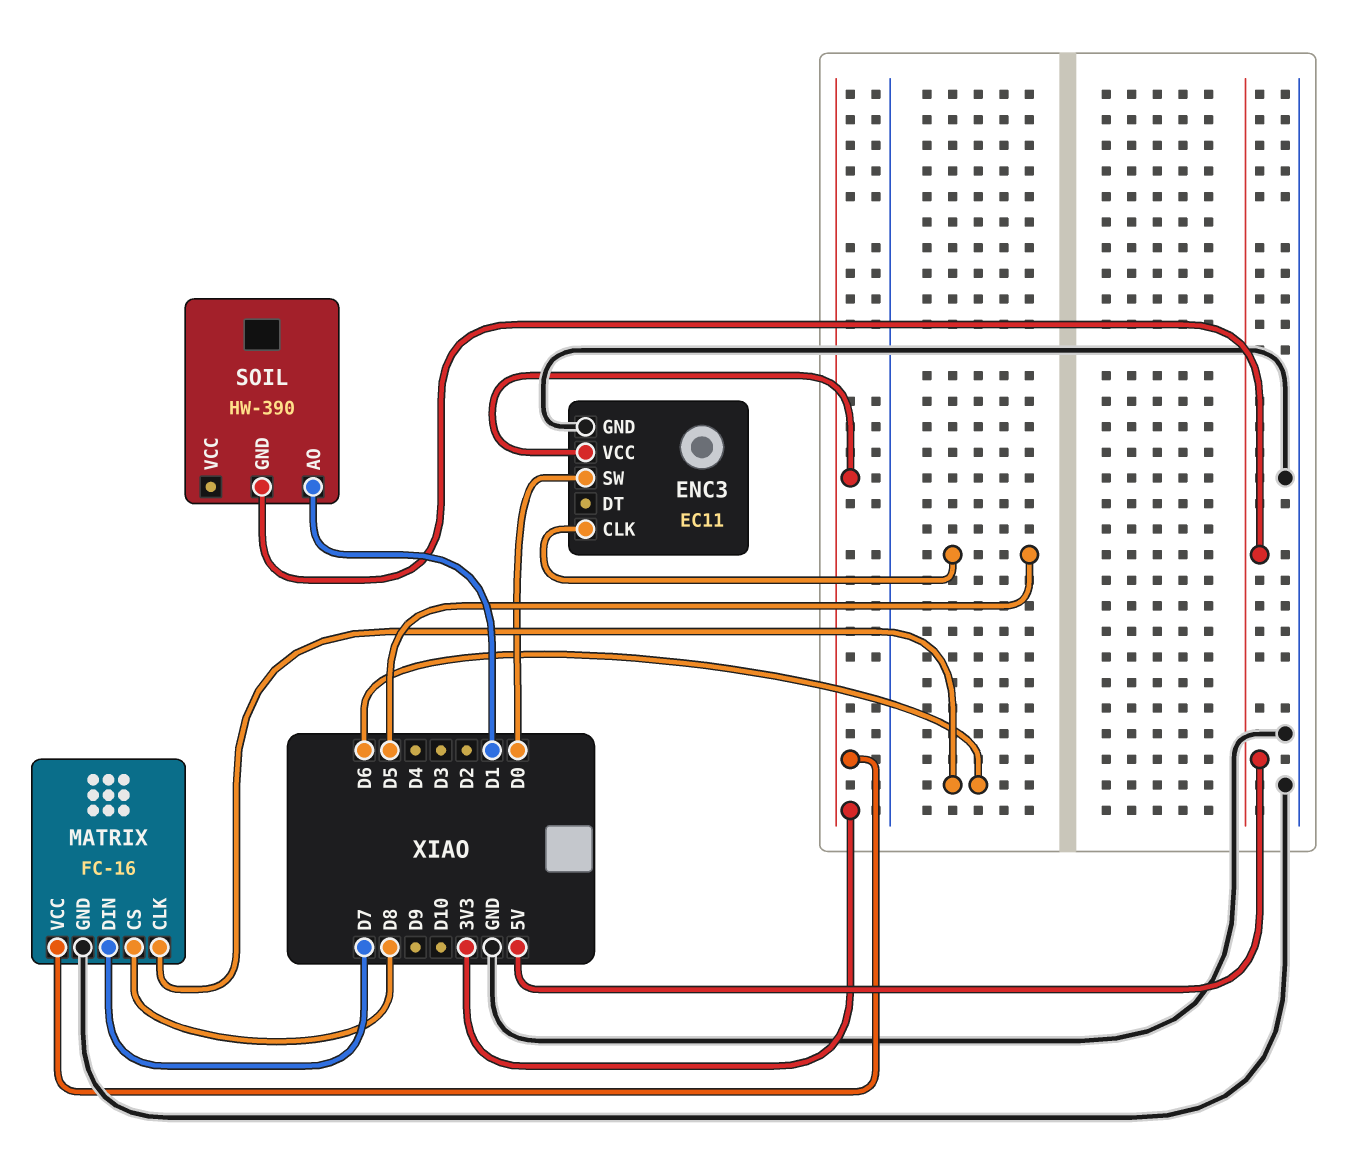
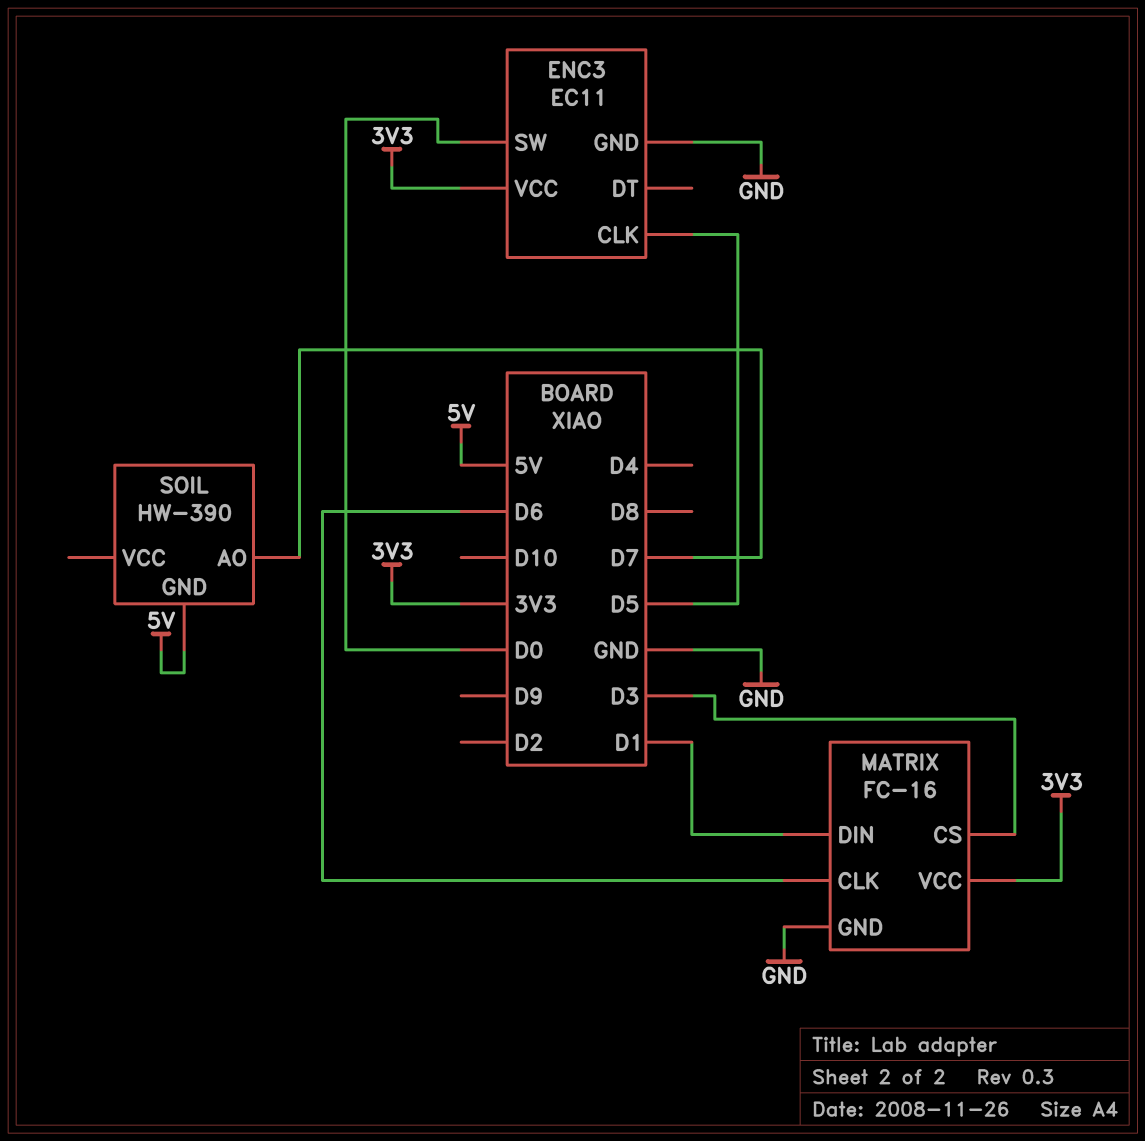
MATRIX pin CS: D8 -> D3
MATRIX pin DIN: D7 -> D1
SOIL pin AO: D1 -> D7

